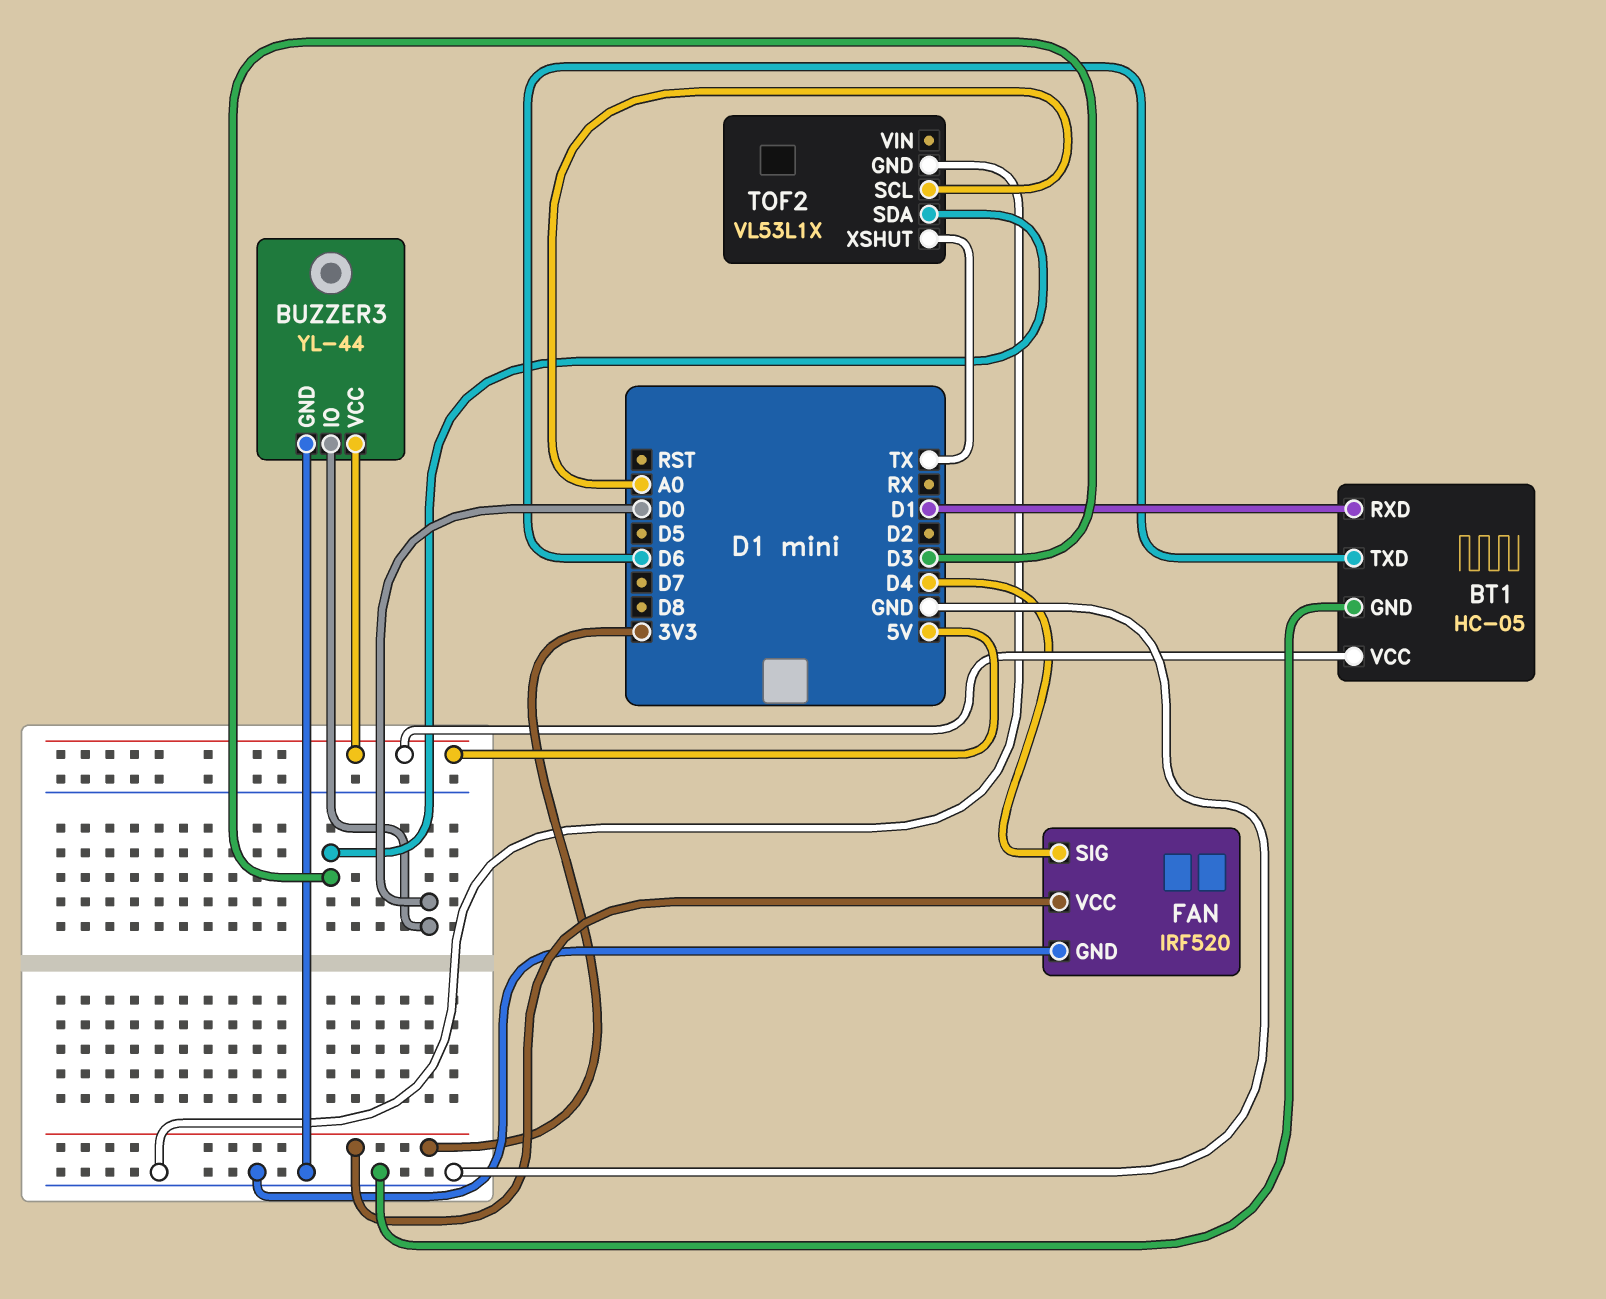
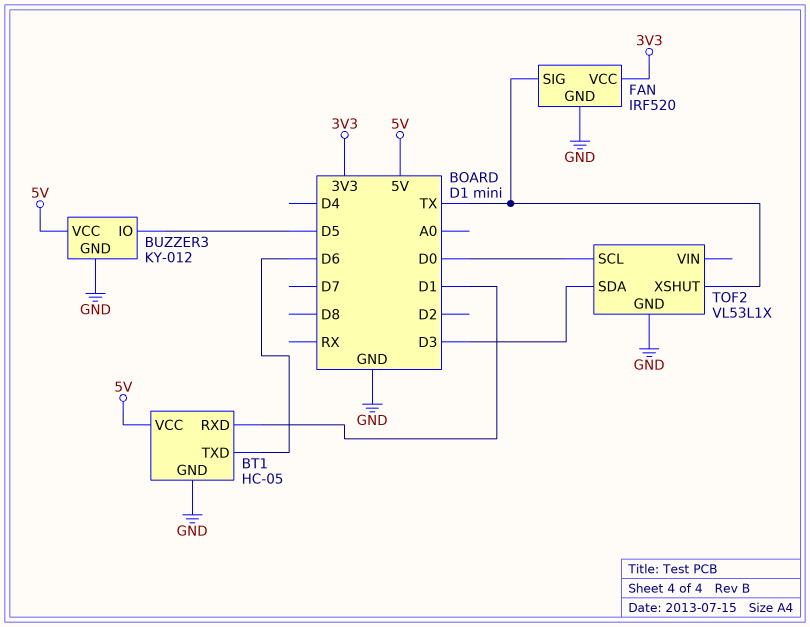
BUZZER3: YL-44 -> KY-012
BUZZER3 pin IO: D0 -> D5
FAN pin SIG: D4 -> TX
TOF2 pin SCL: A0 -> D0

